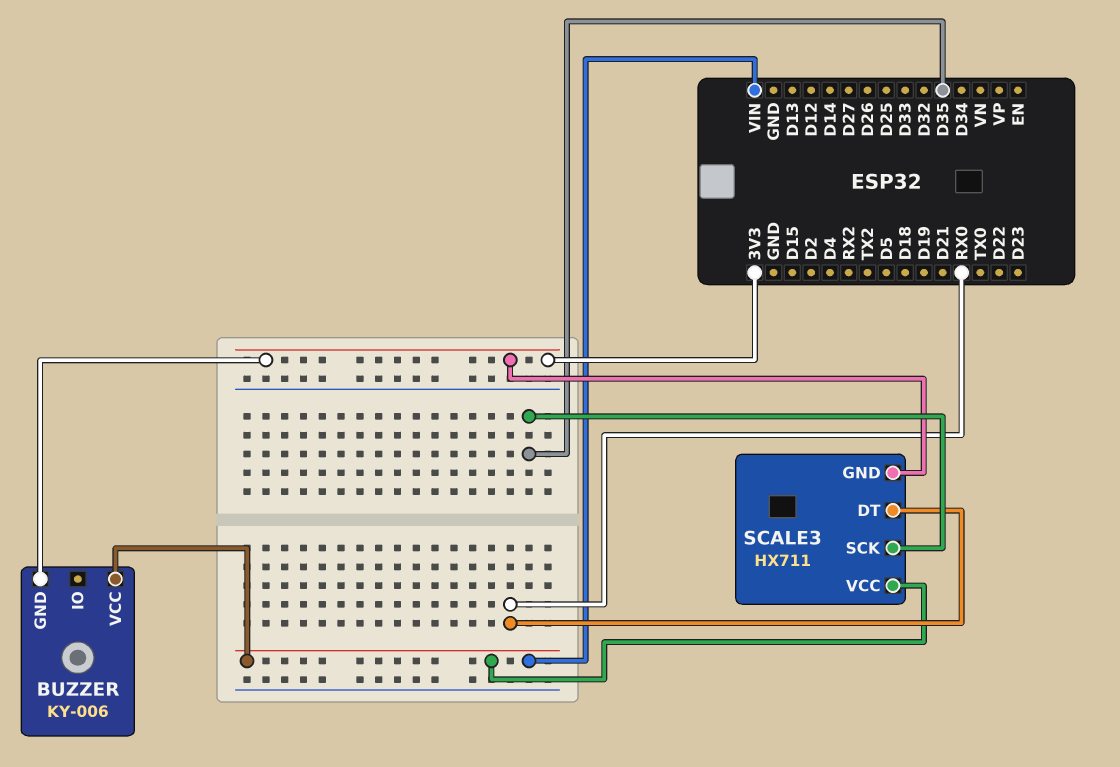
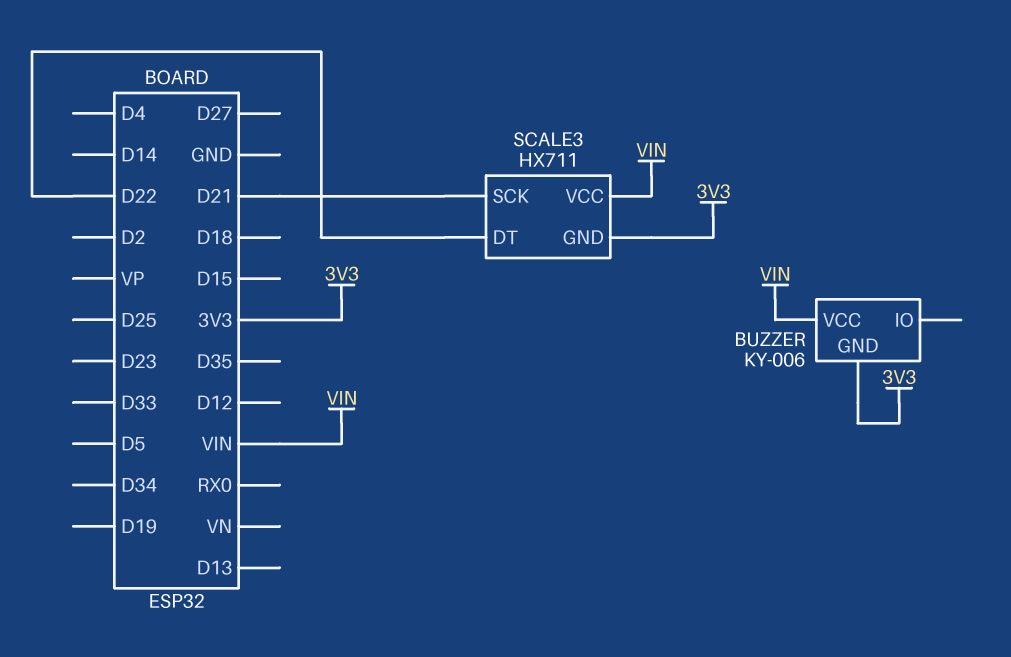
SCALE3 pin DT: RX0 -> D22
SCALE3 pin SCK: D35 -> D21

